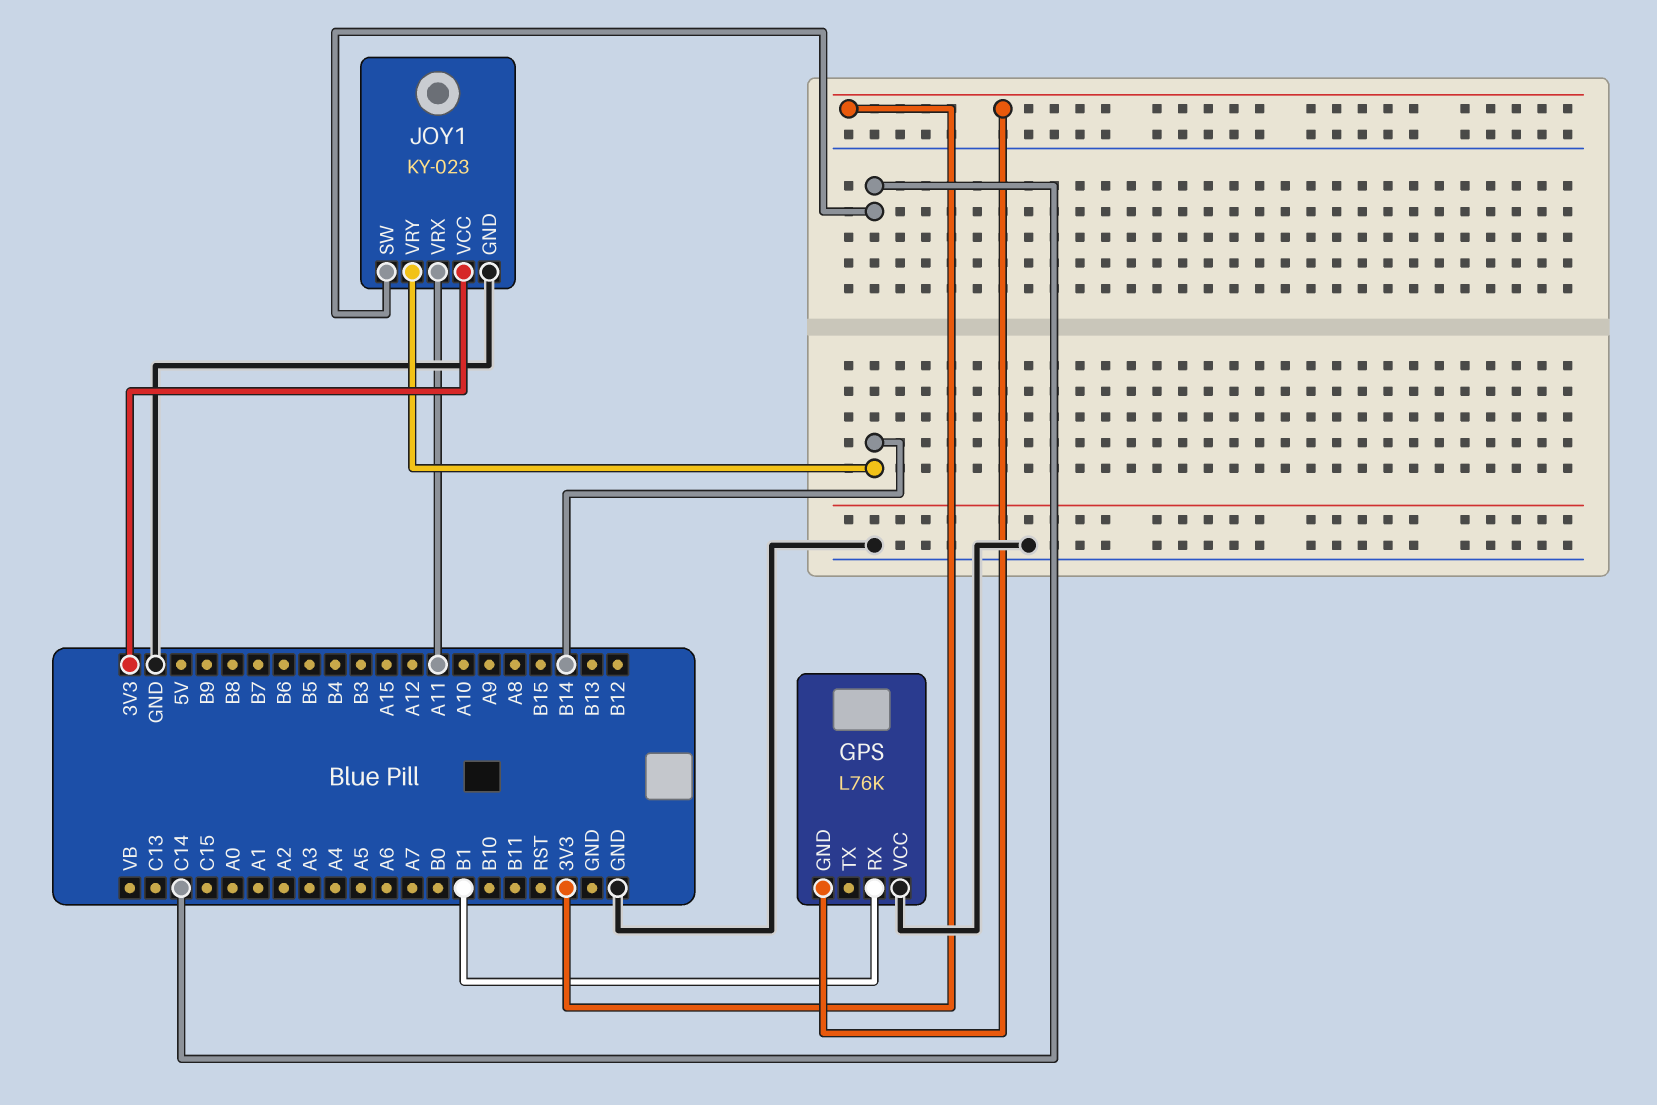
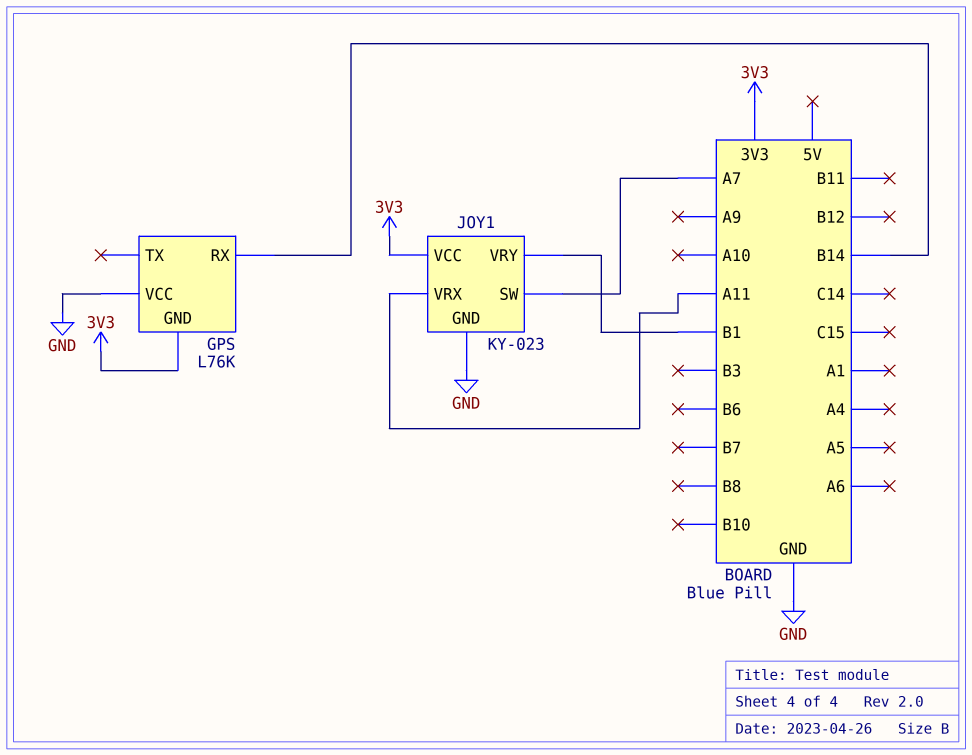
GPS pin RX: B1 -> B14
JOY1 pin SW: C14 -> A7
JOY1 pin VRY: B14 -> B1

